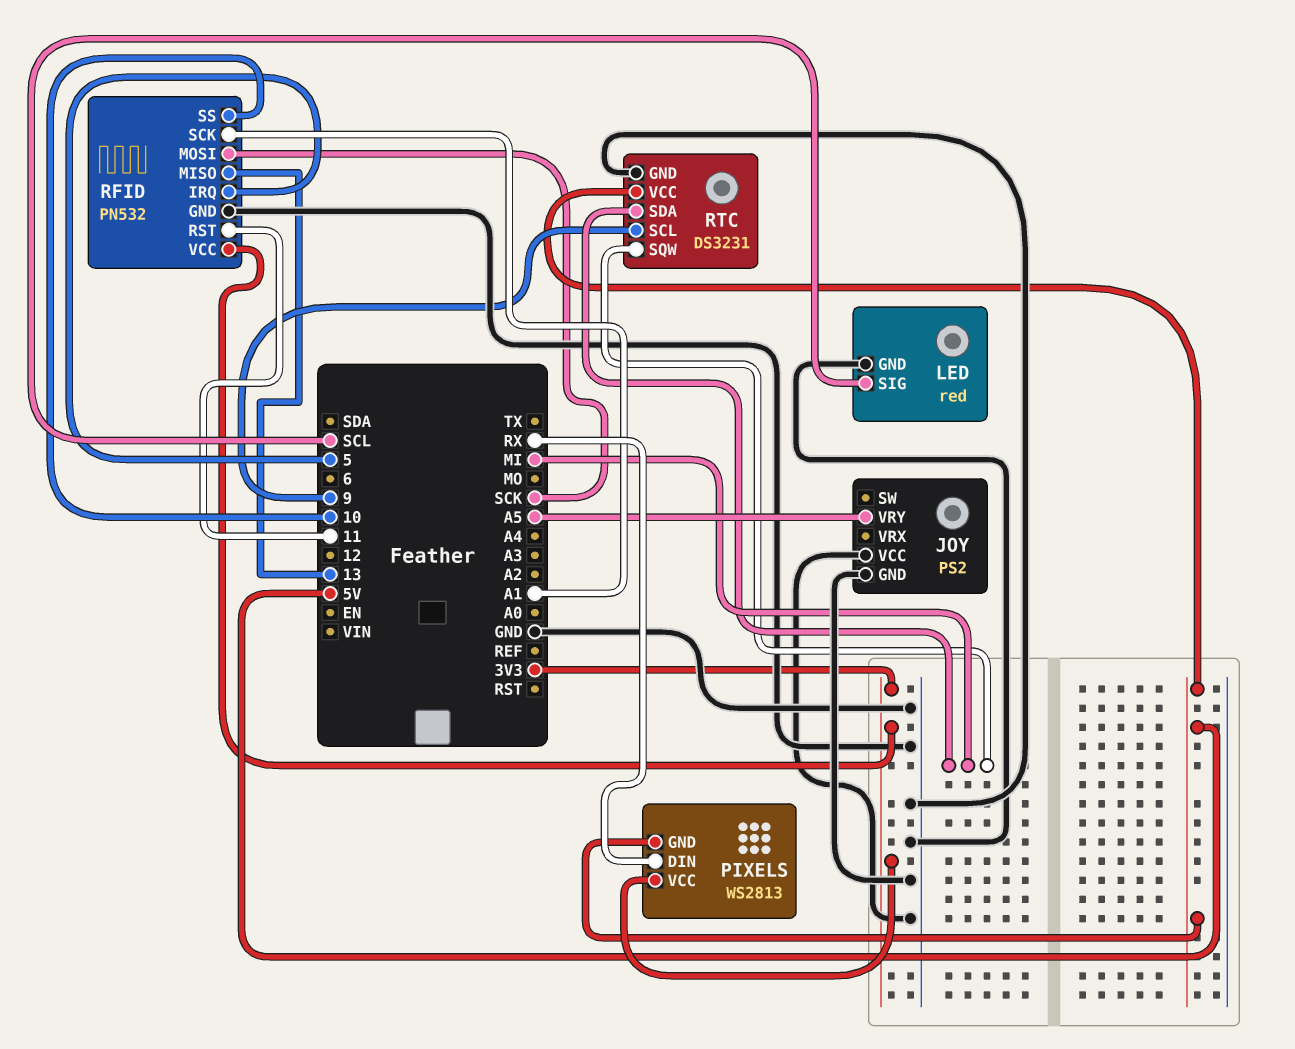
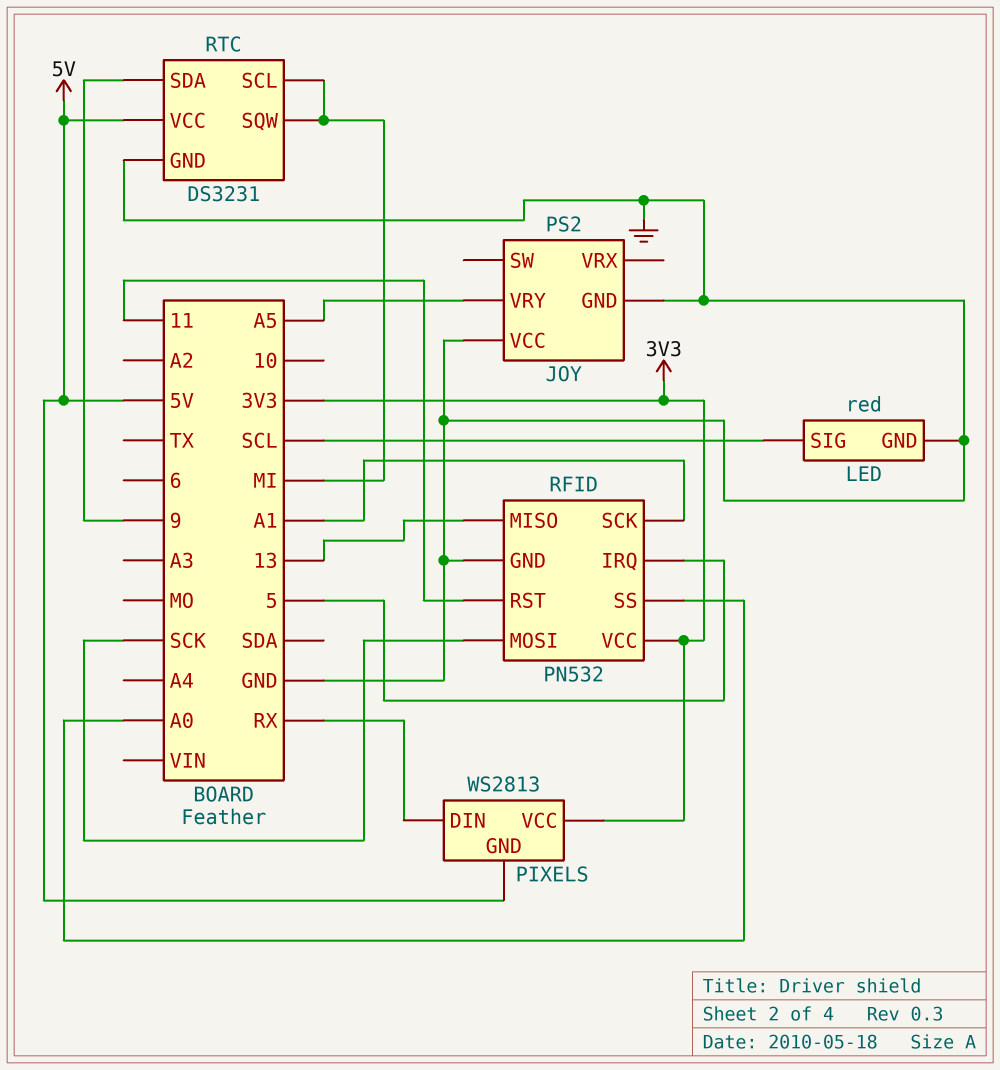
RFID pin SS: 10 -> A0
RTC pin SCL: 9 -> MI
RTC pin SDA: MI -> 9

